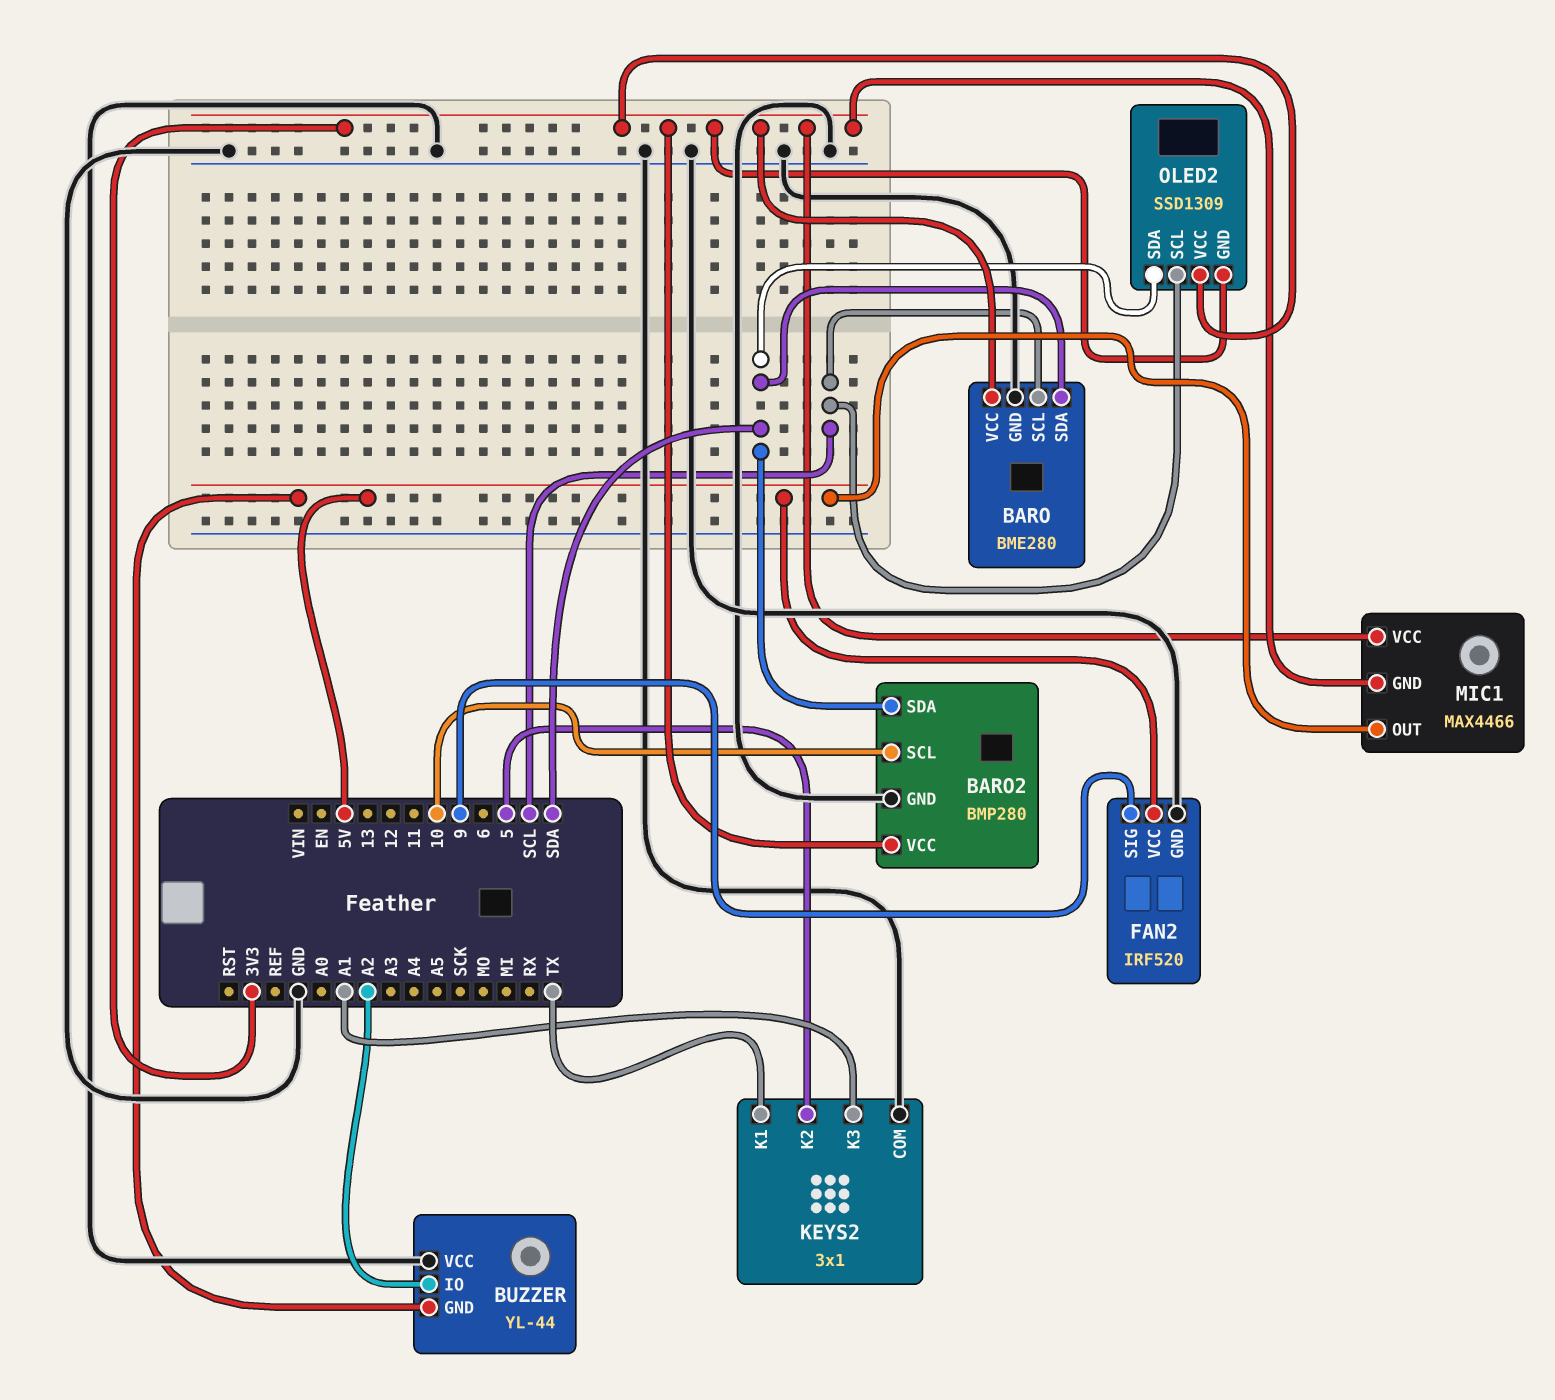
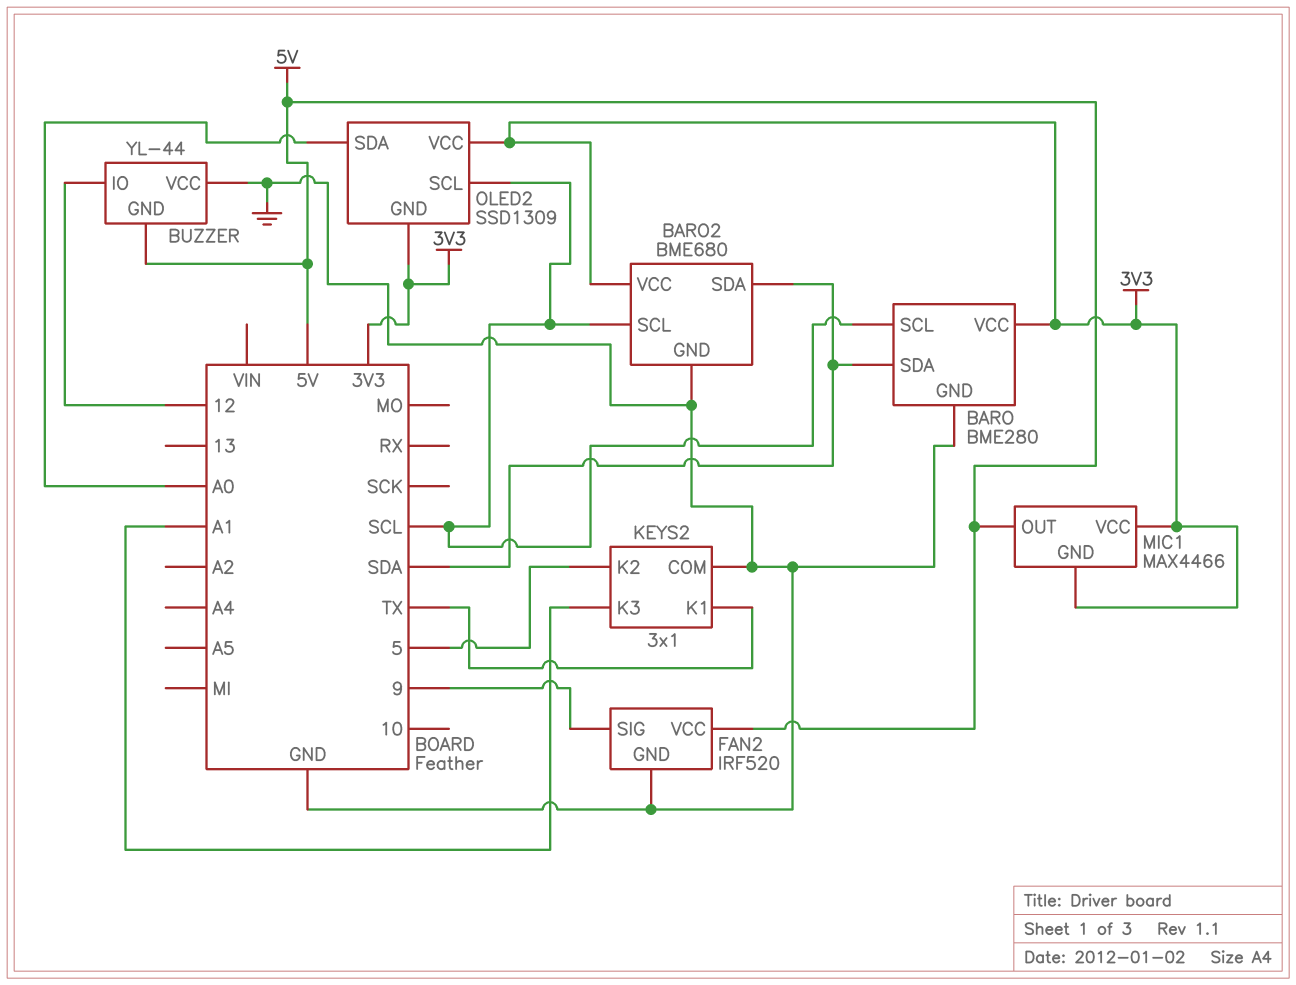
BARO2: BMP280 -> BME680
BARO2 pin SCL: 10 -> SCL
BUZZER pin IO: A2 -> 12
OLED2 pin SDA: SDA -> A0

